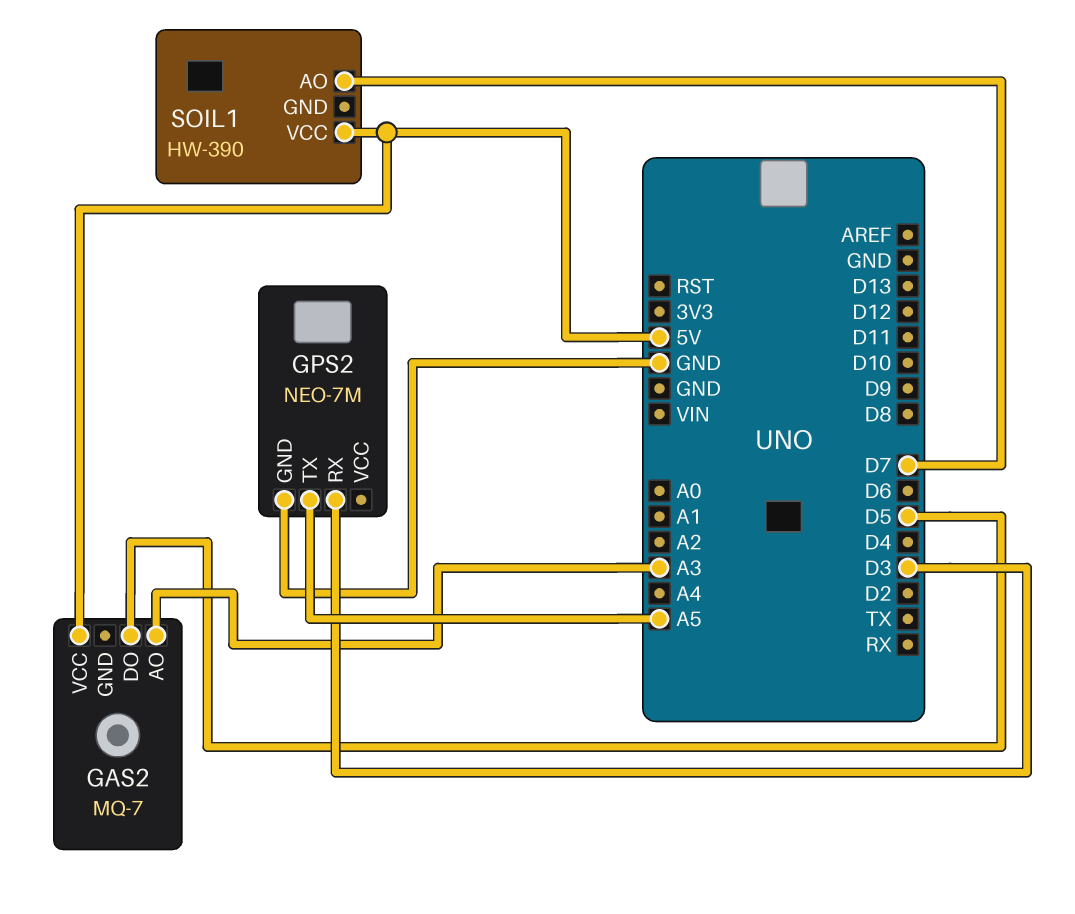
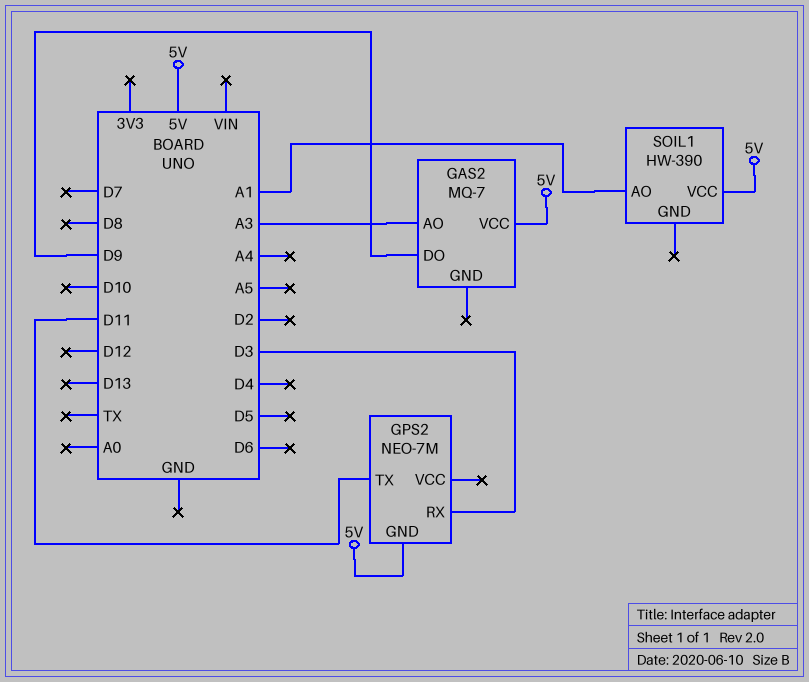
GAS2 pin DO: D5 -> D9
GPS2 pin GND: GND -> 5V
GPS2 pin TX: A5 -> D11
SOIL1 pin AO: D7 -> A1

